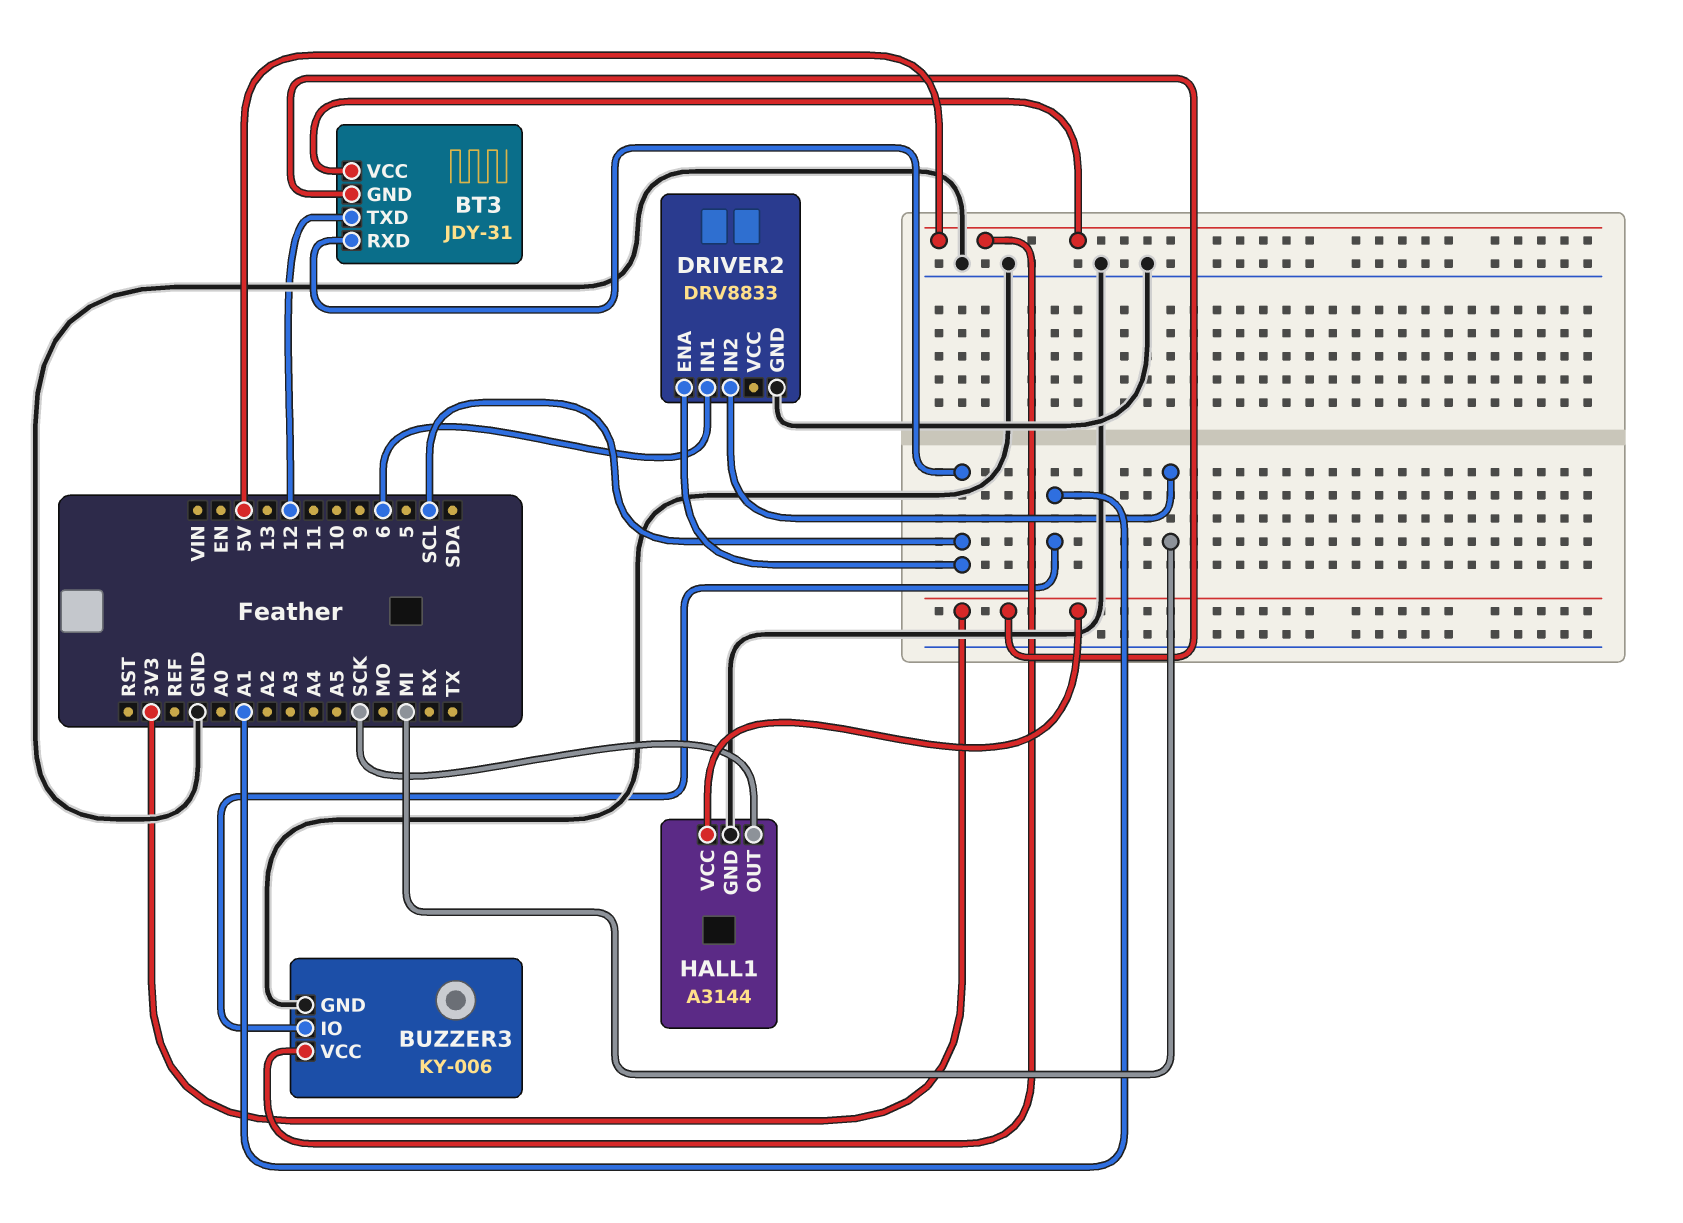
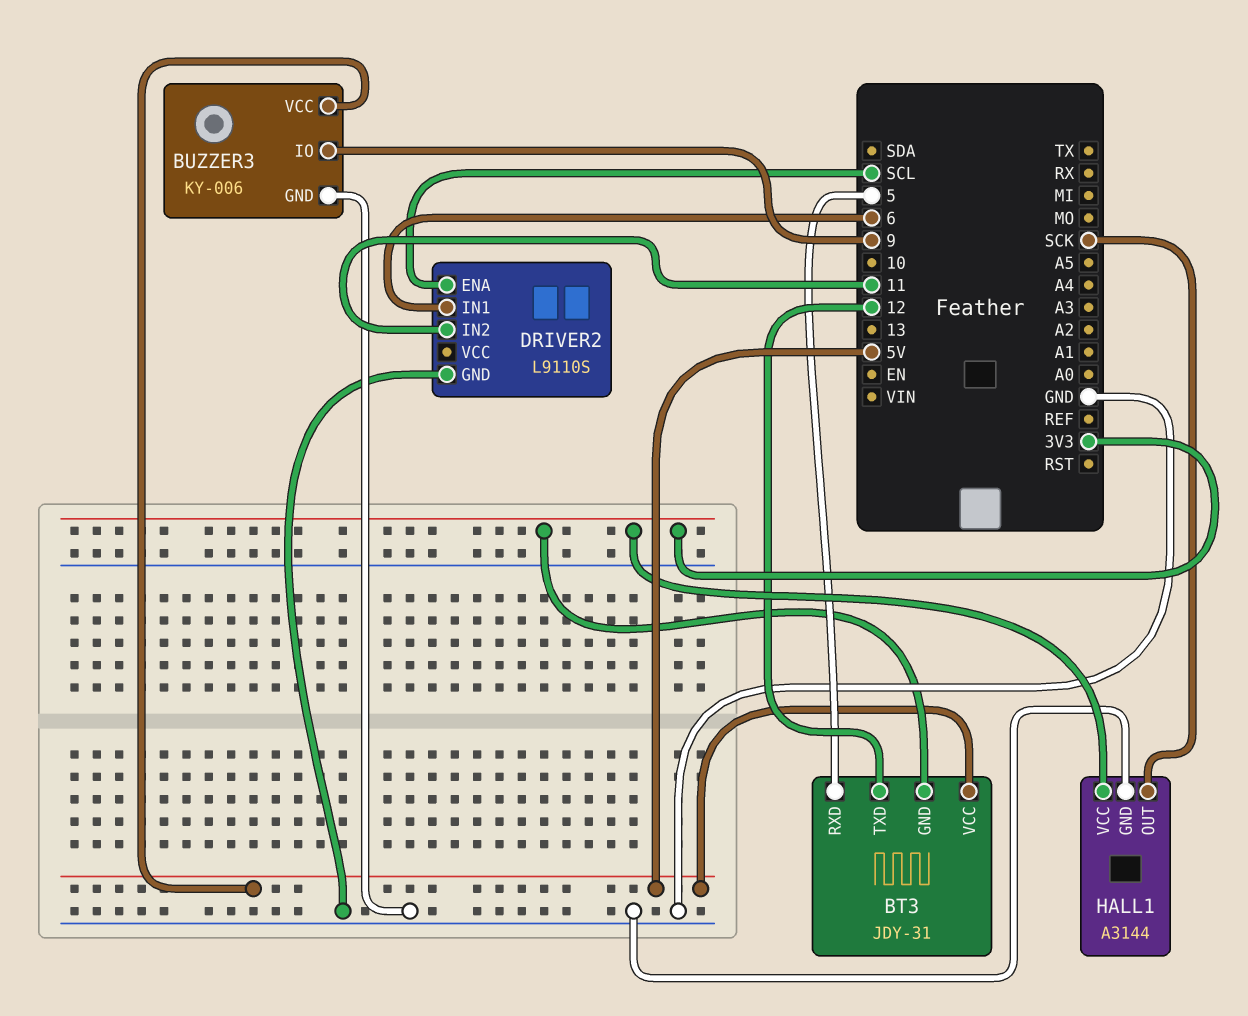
BT3 pin RXD: SCL -> 5
BUZZER3 pin IO: A1 -> 9
DRIVER2: DRV8833 -> L9110S
DRIVER2 pin IN2: MI -> 11

